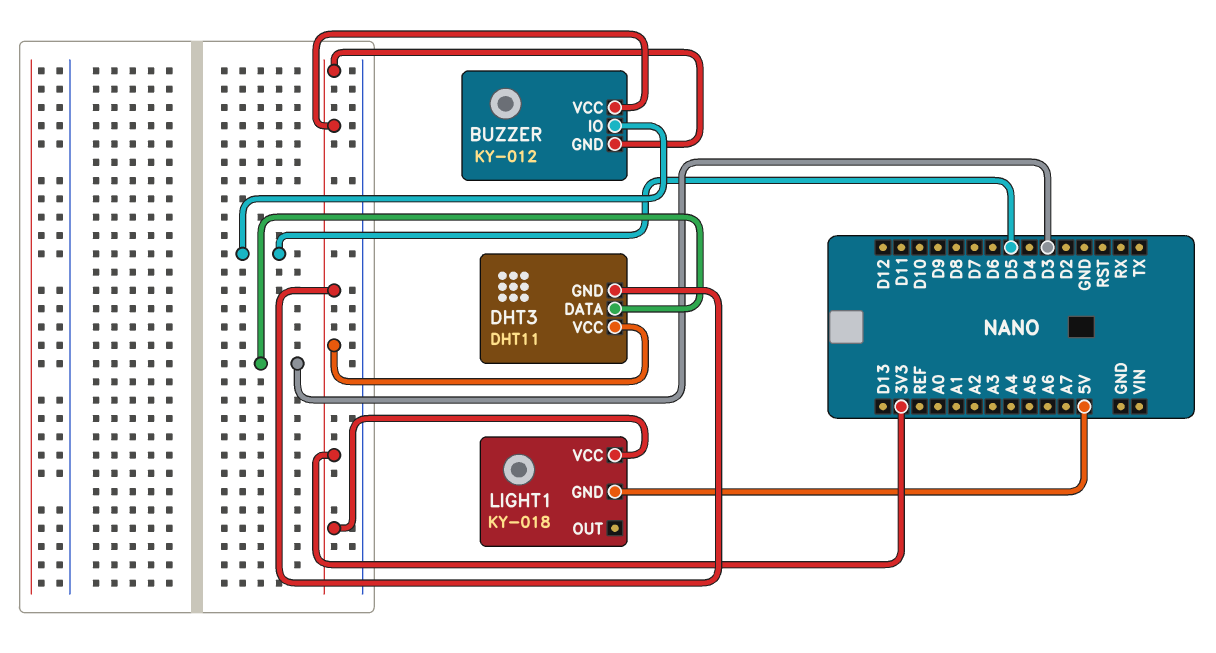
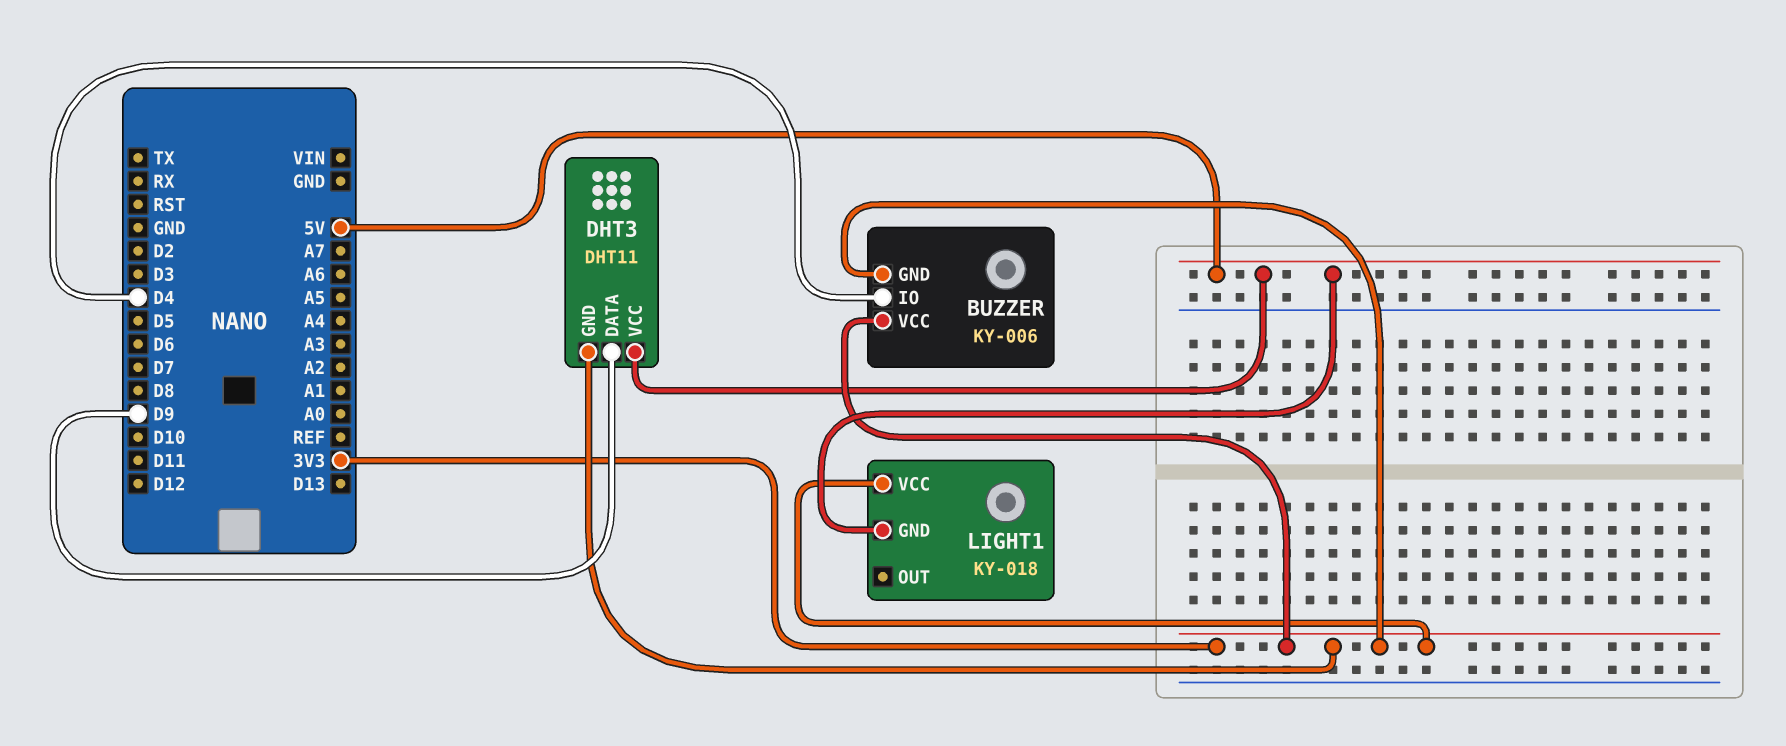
BUZZER: KY-012 -> KY-006
BUZZER pin IO: D5 -> D4
DHT3 pin DATA: D3 -> D9
DHT3 pin VCC: 3V3 -> 5V

